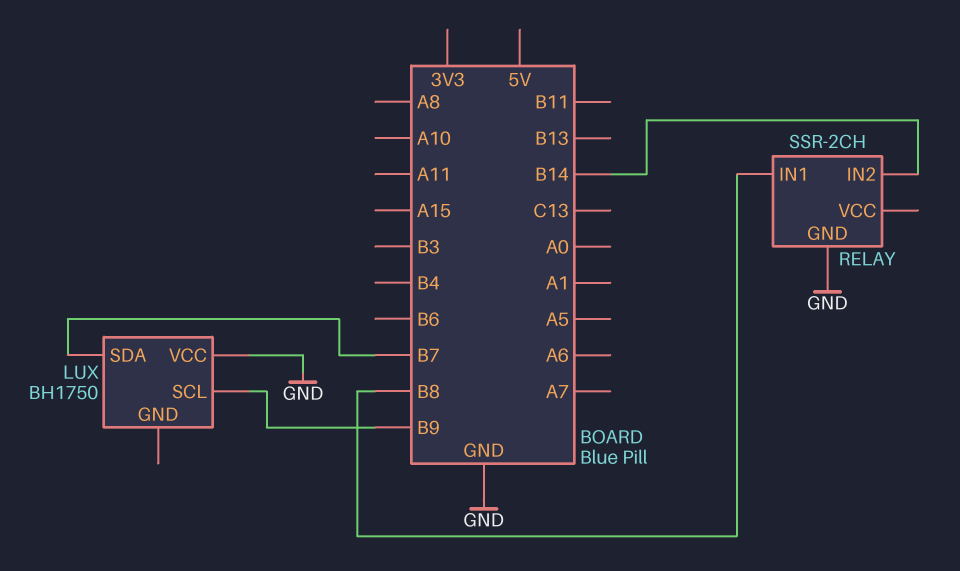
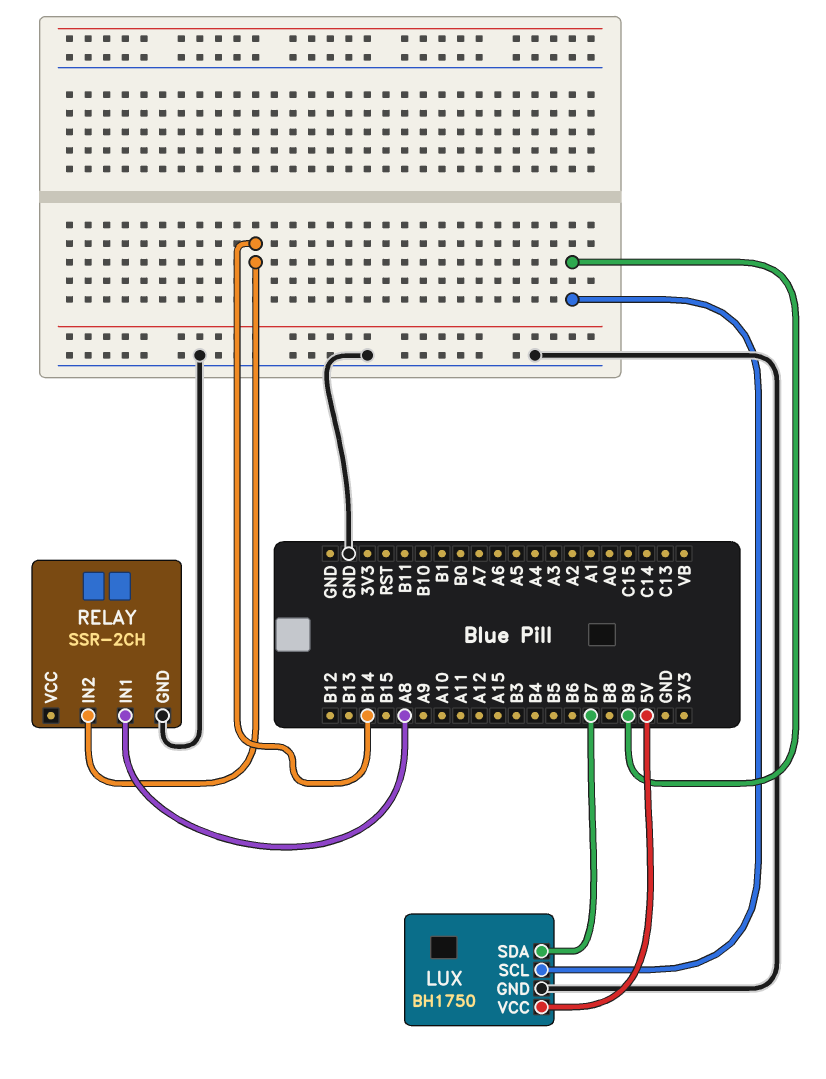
LUX pin GND: none -> GND
LUX pin VCC: GND -> 5V
RELAY pin IN1: B8 -> A8

